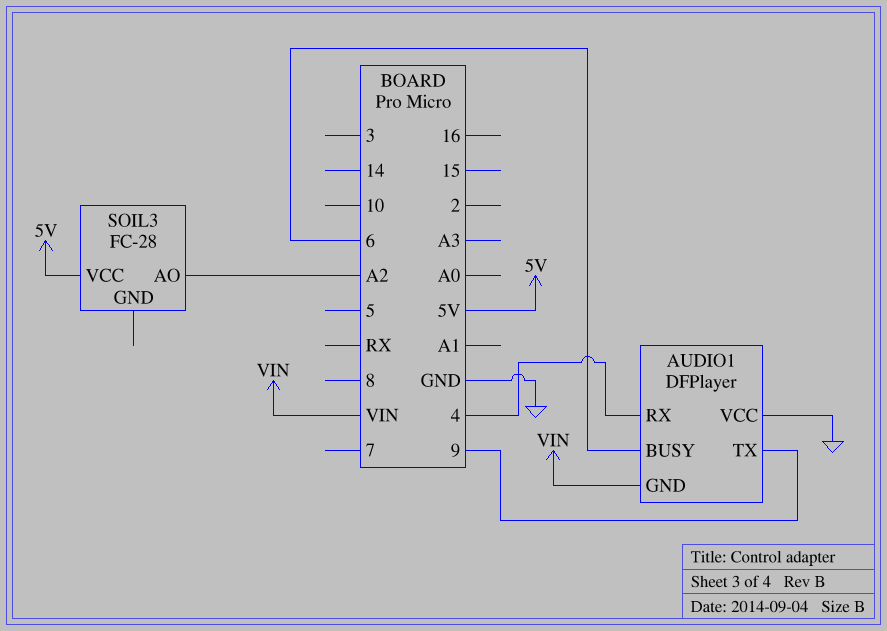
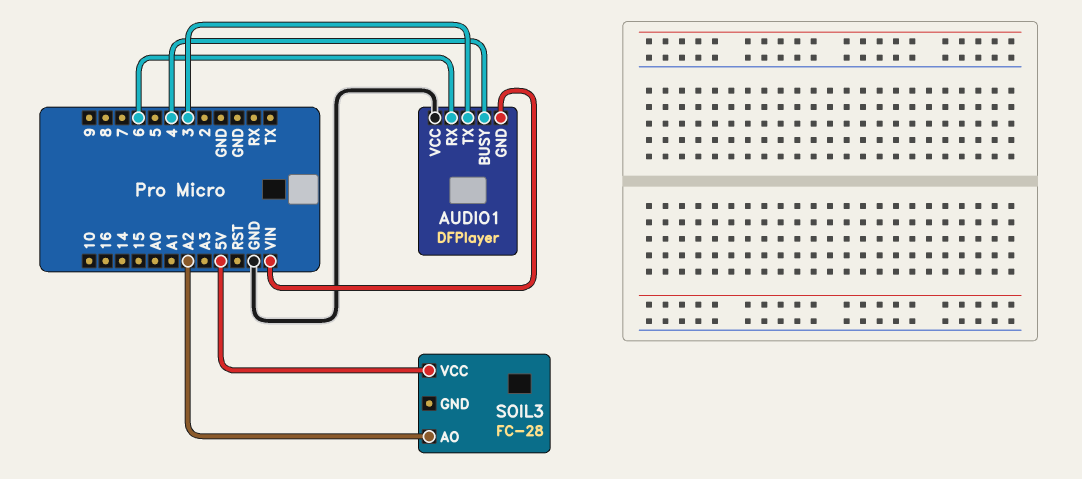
AUDIO1 pin BUSY: 6 -> 4
AUDIO1 pin RX: 4 -> 6
AUDIO1 pin TX: 9 -> 3

